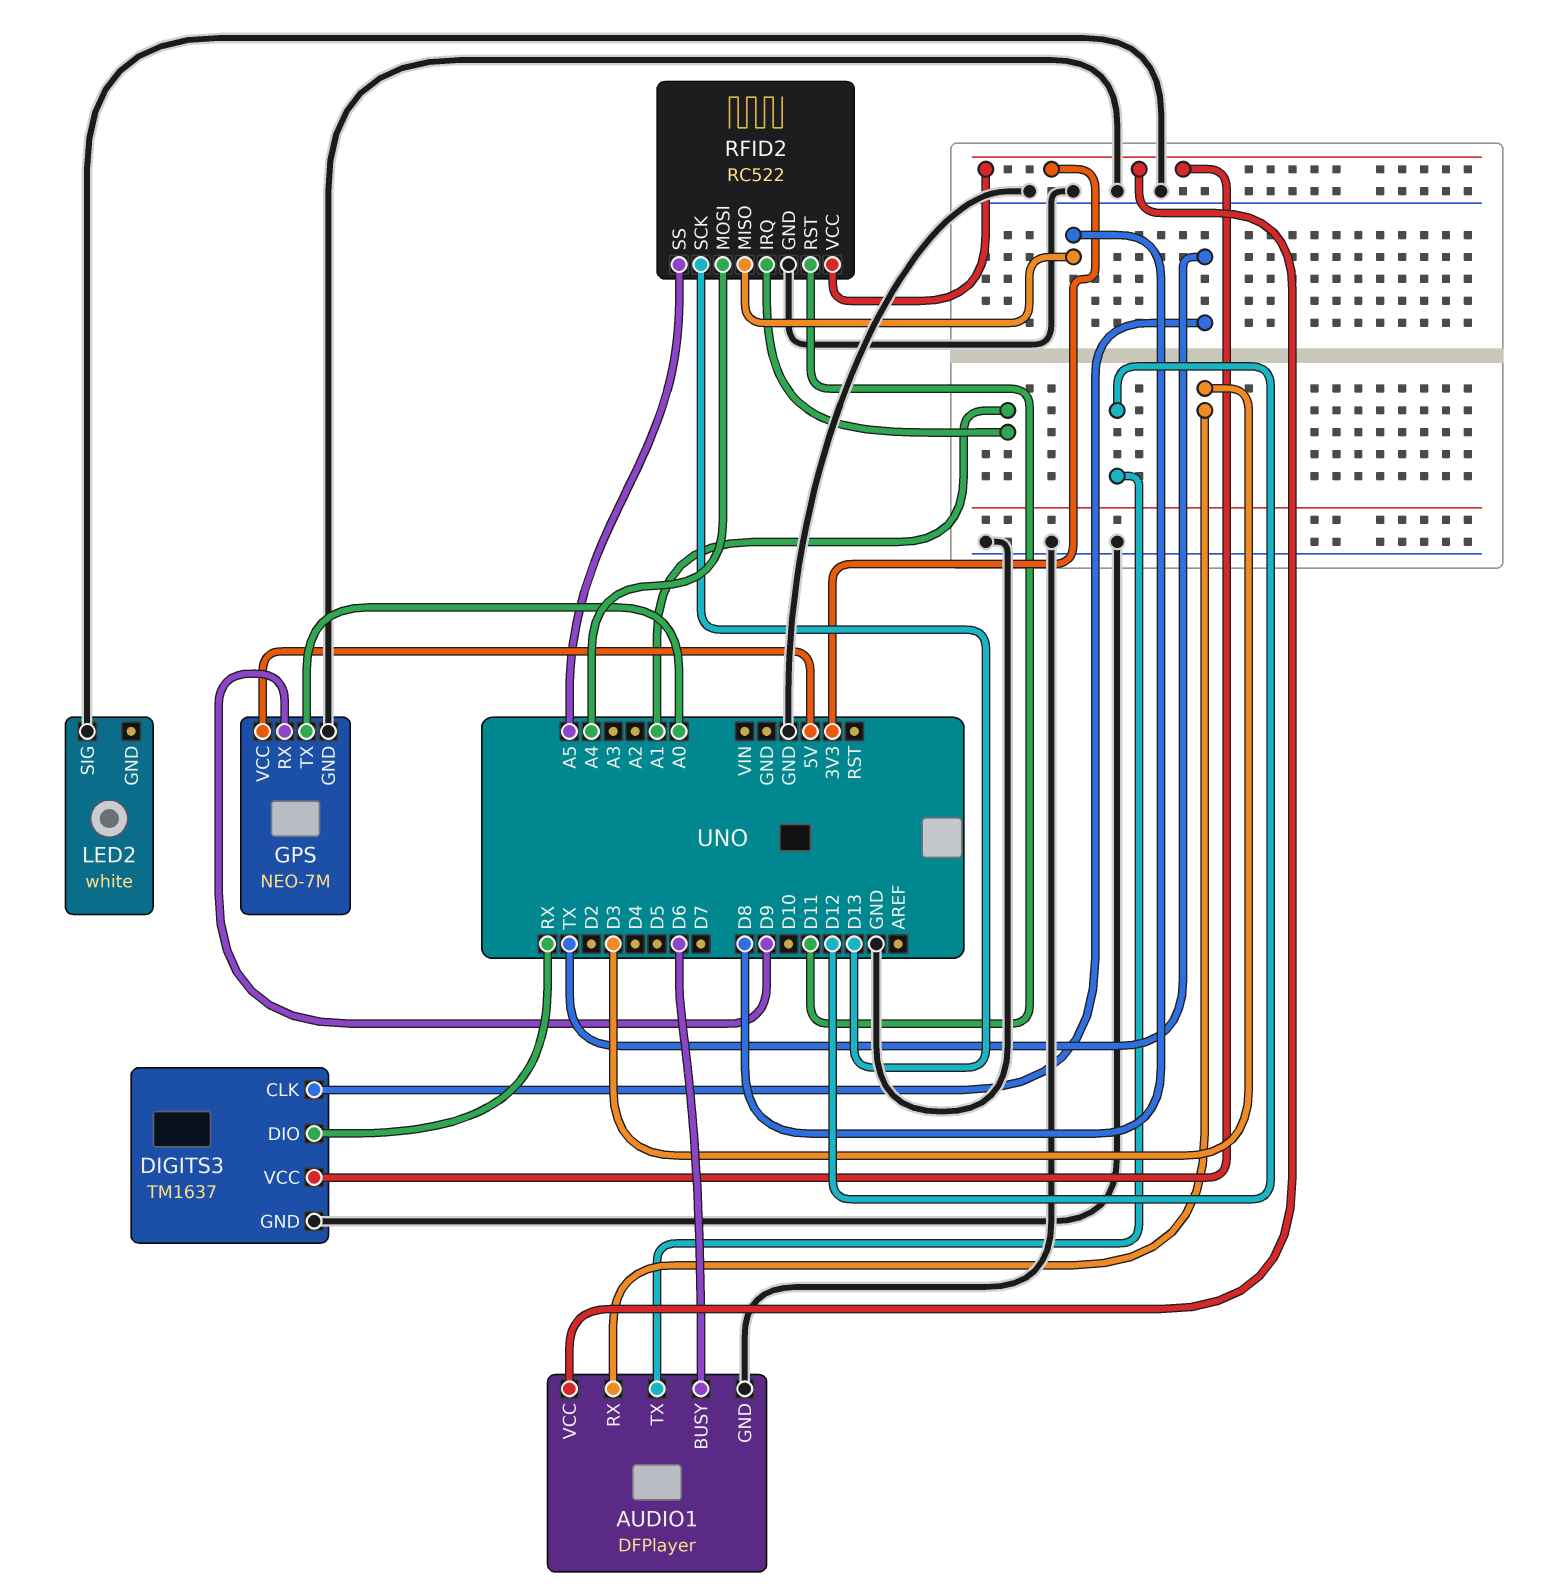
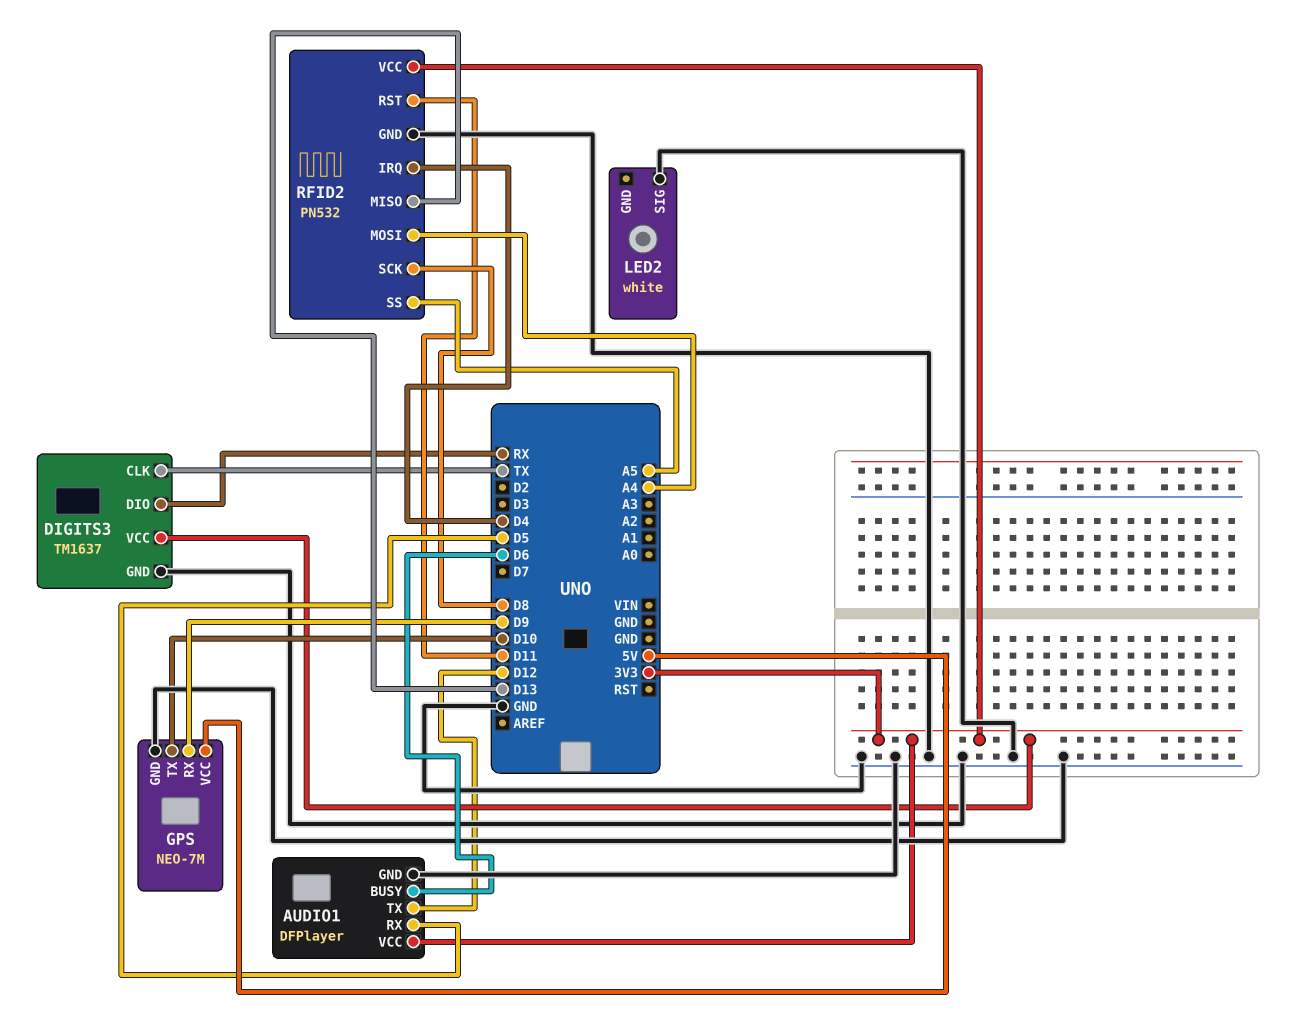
AUDIO1 pin RX: D3 -> D5
GPS pin TX: A0 -> D10
RFID2: RC522 -> PN532
RFID2 pin IRQ: A1 -> D4
RFID2 pin MISO: D8 -> D13
RFID2 pin SCK: D13 -> D8

